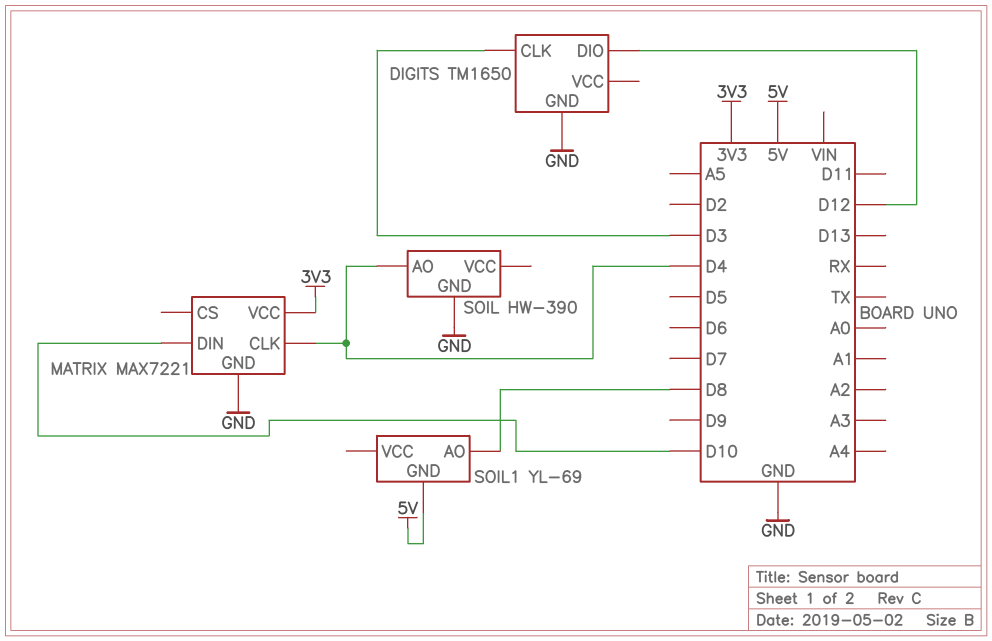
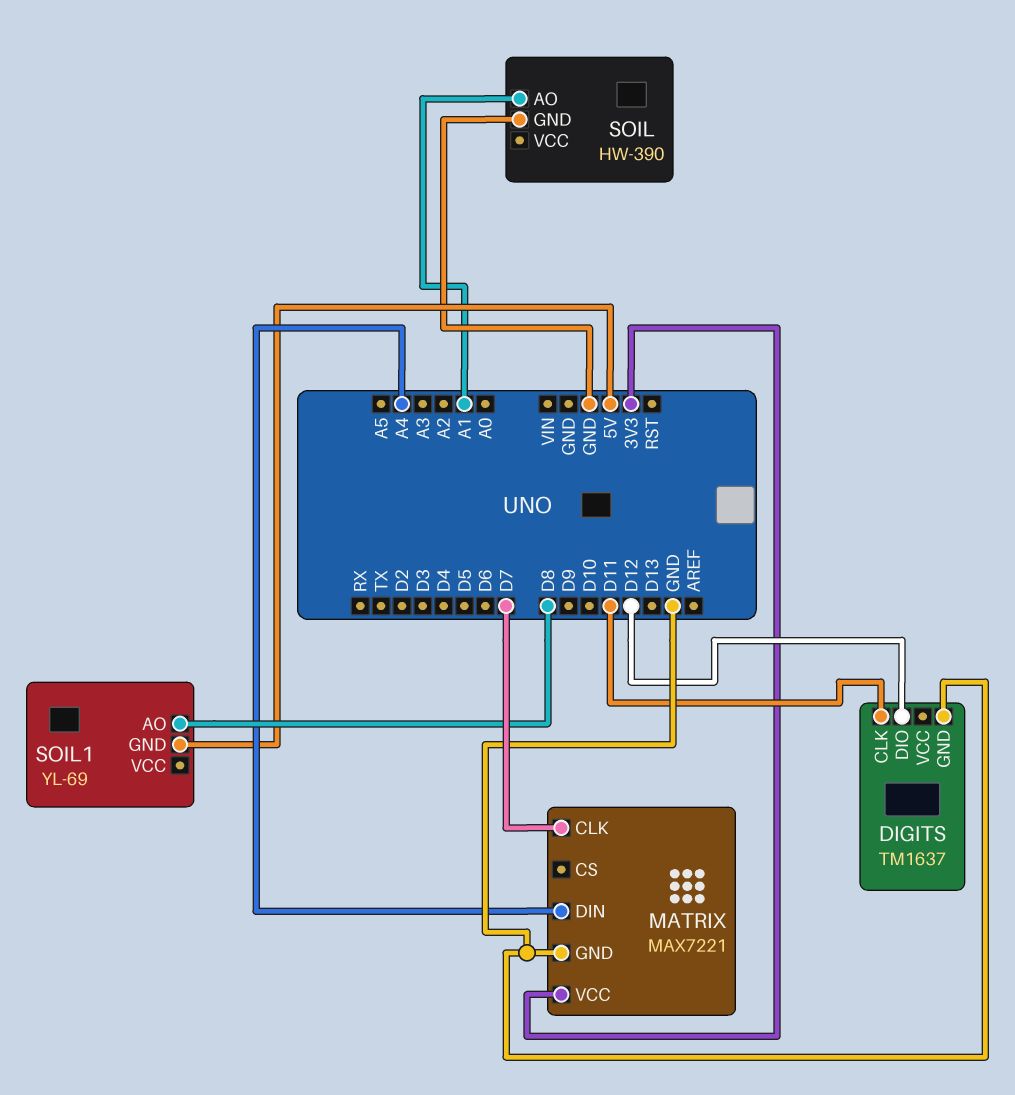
DIGITS: TM1650 -> TM1637
DIGITS pin CLK: D3 -> D11
MATRIX pin CLK: D4 -> D7
MATRIX pin DIN: D10 -> A4
SOIL pin AO: D4 -> A1

